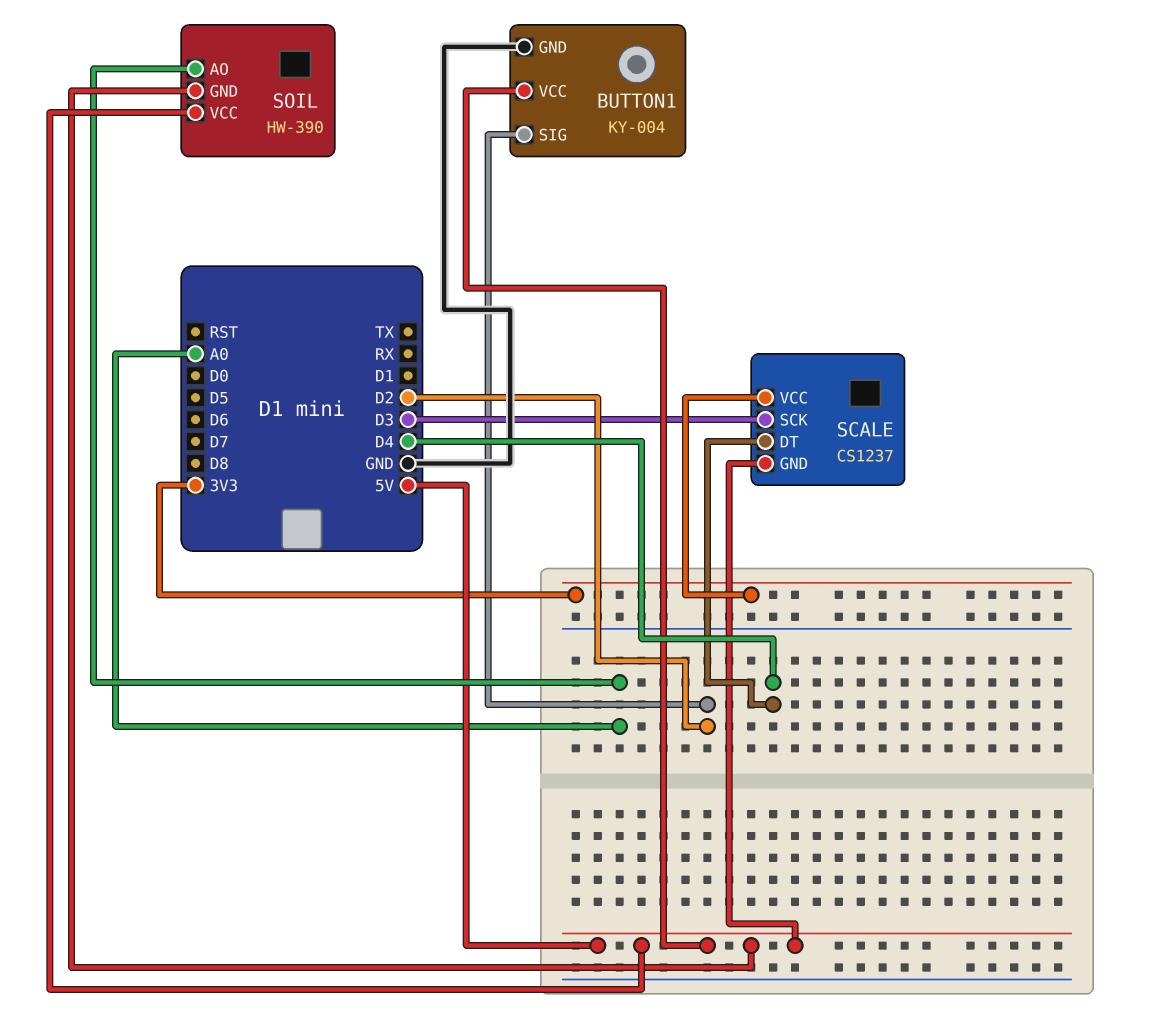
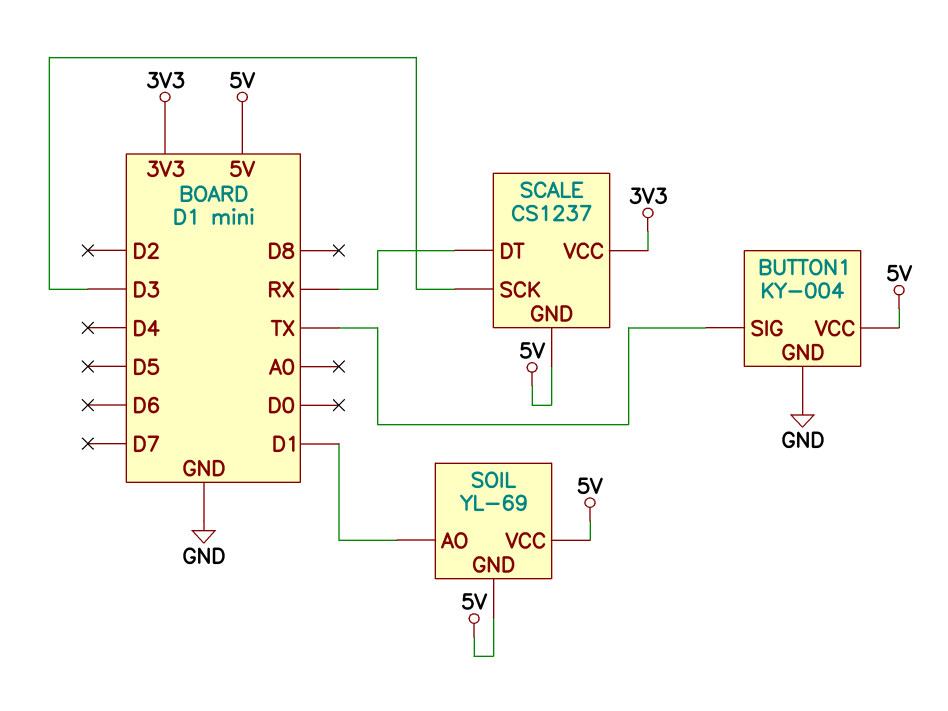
BUTTON1 pin SIG: D2 -> TX
SCALE pin DT: D4 -> RX
SOIL: HW-390 -> YL-69
SOIL pin AO: A0 -> D1

